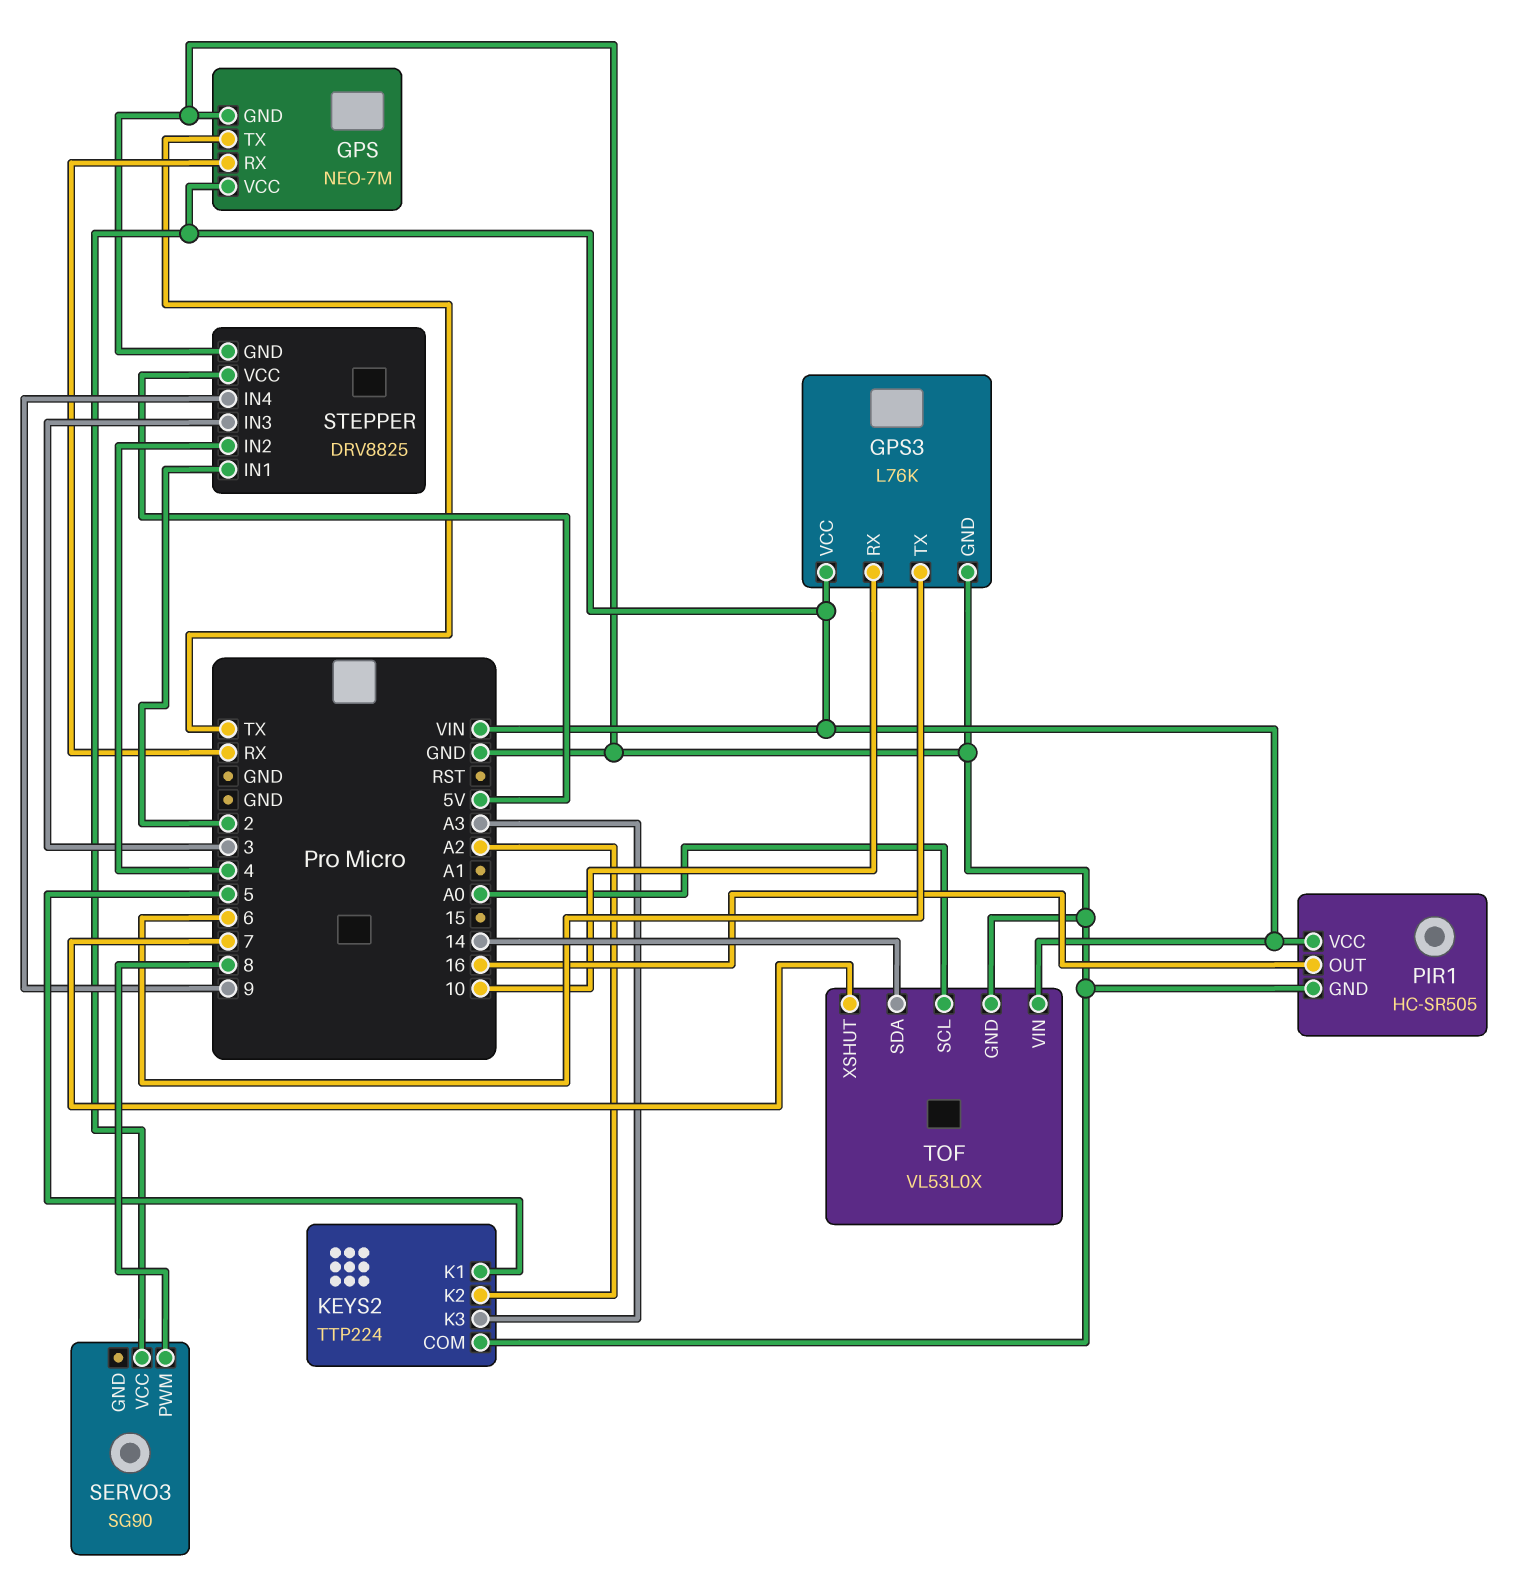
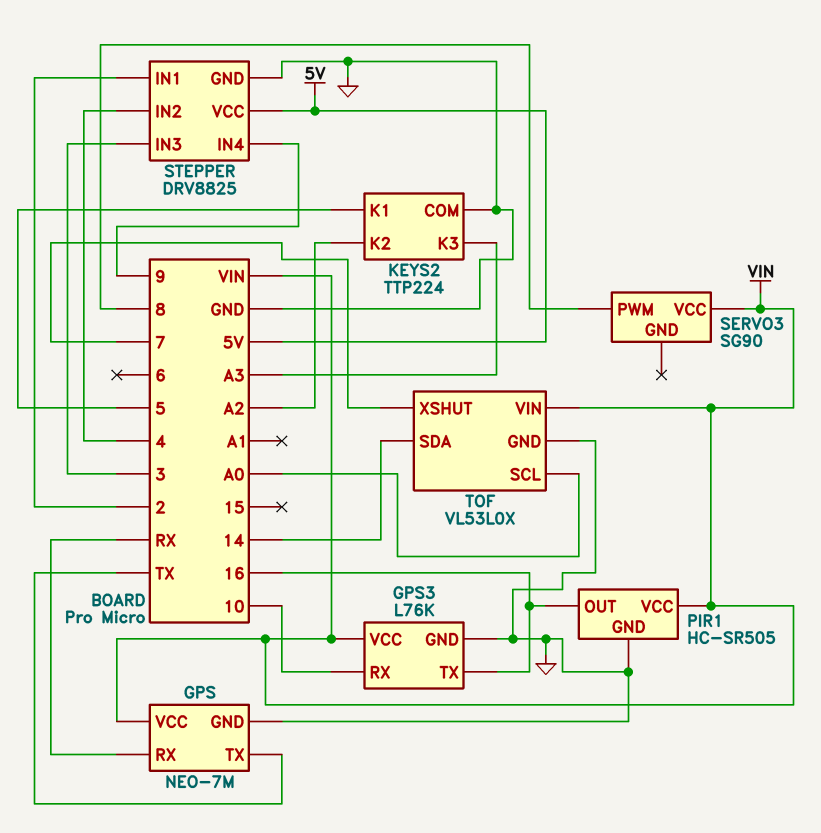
GPS3 pin TX: 6 -> 16

